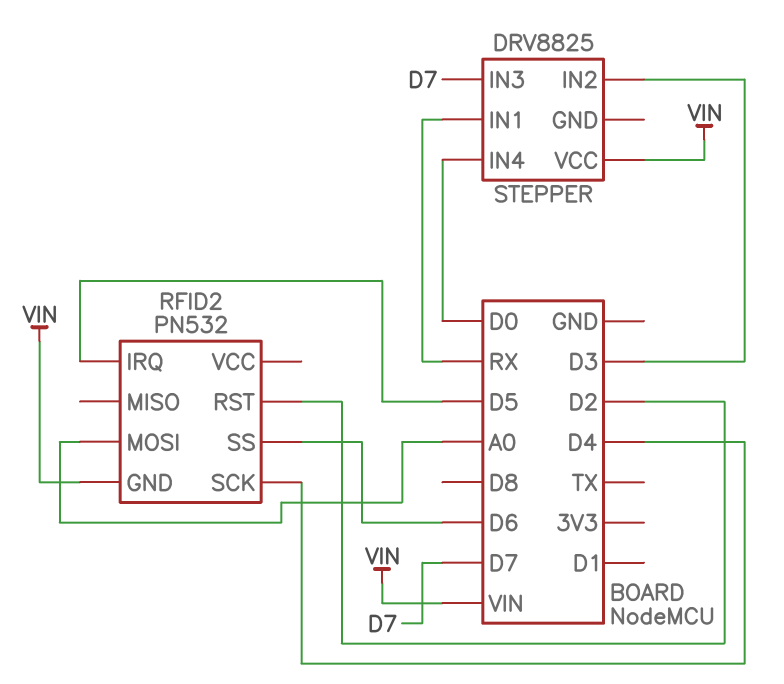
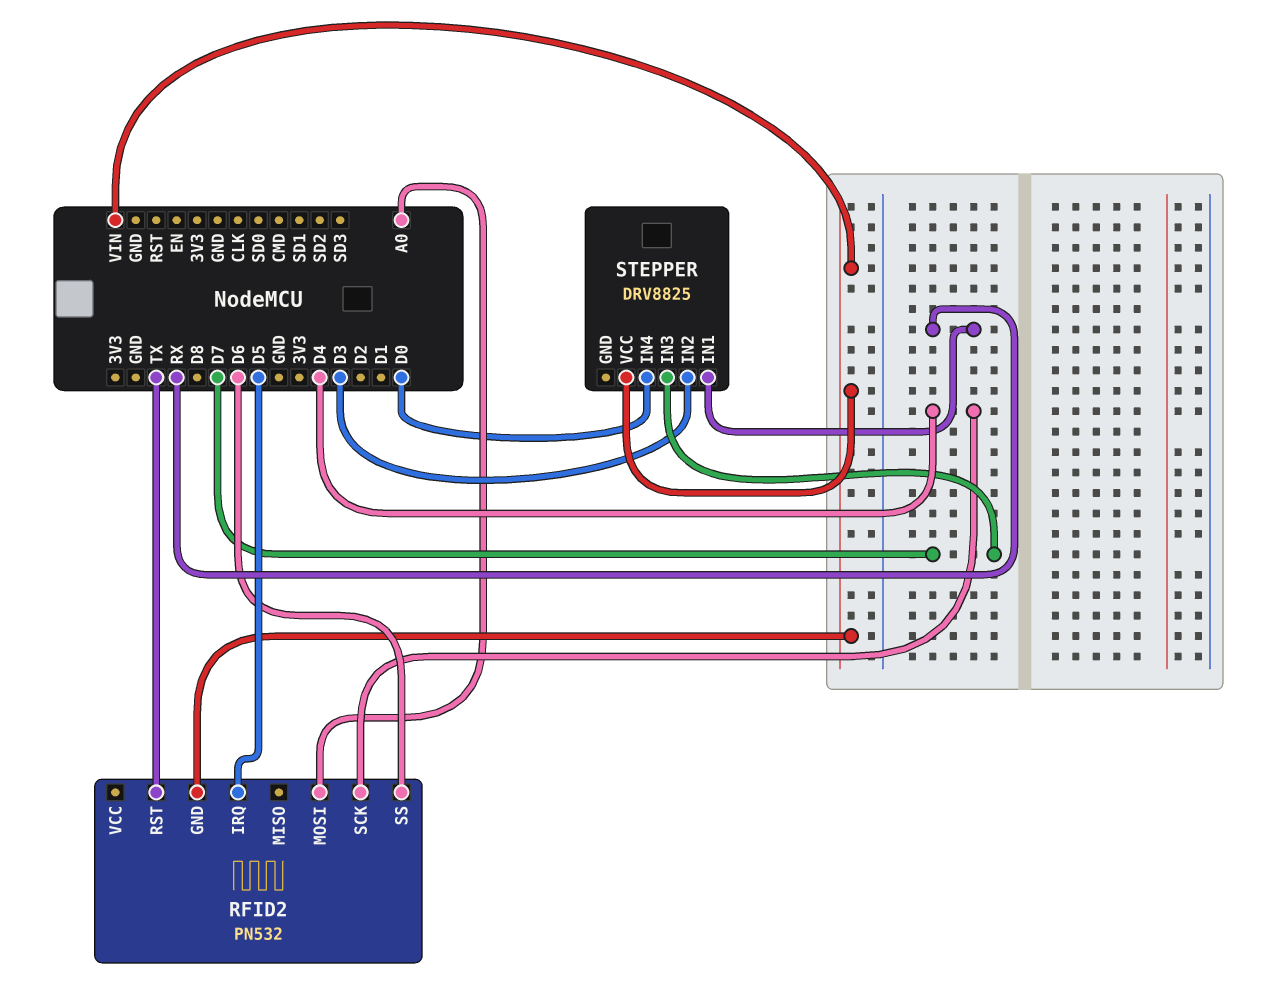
RFID2 pin RST: D2 -> TX

